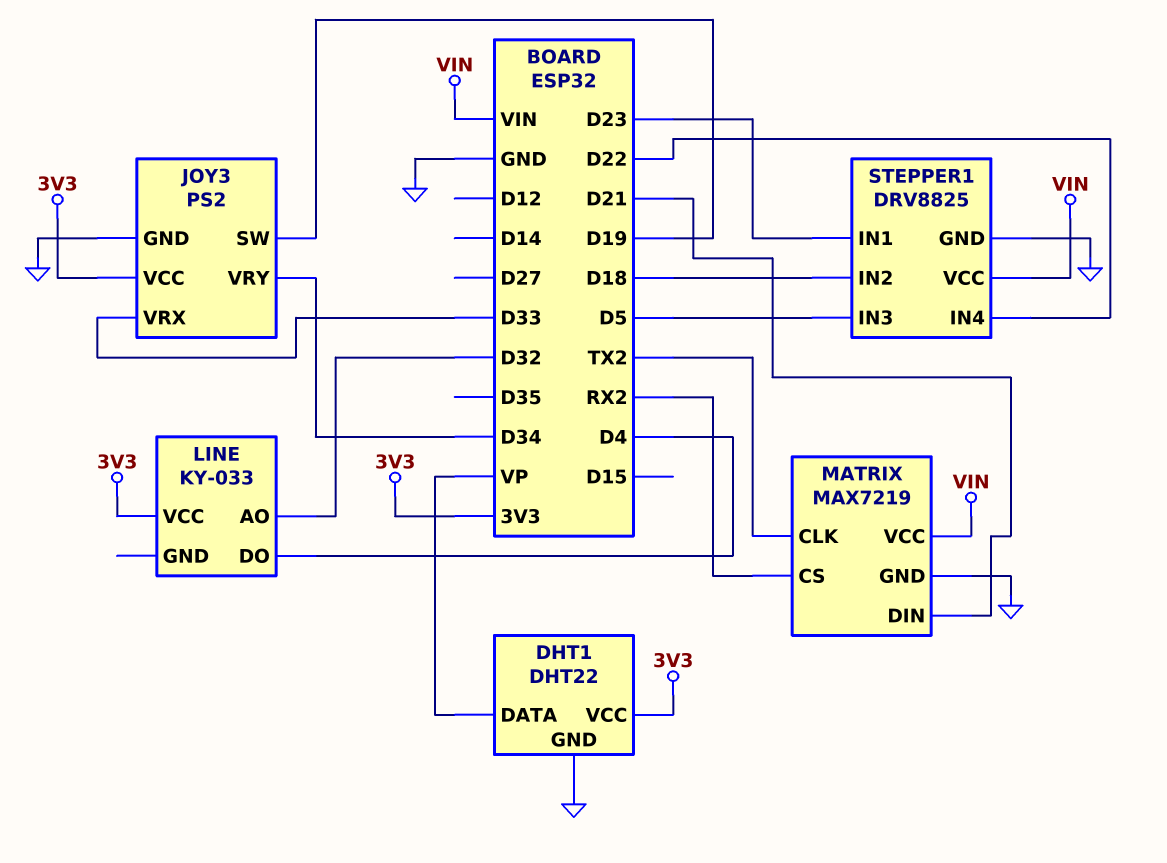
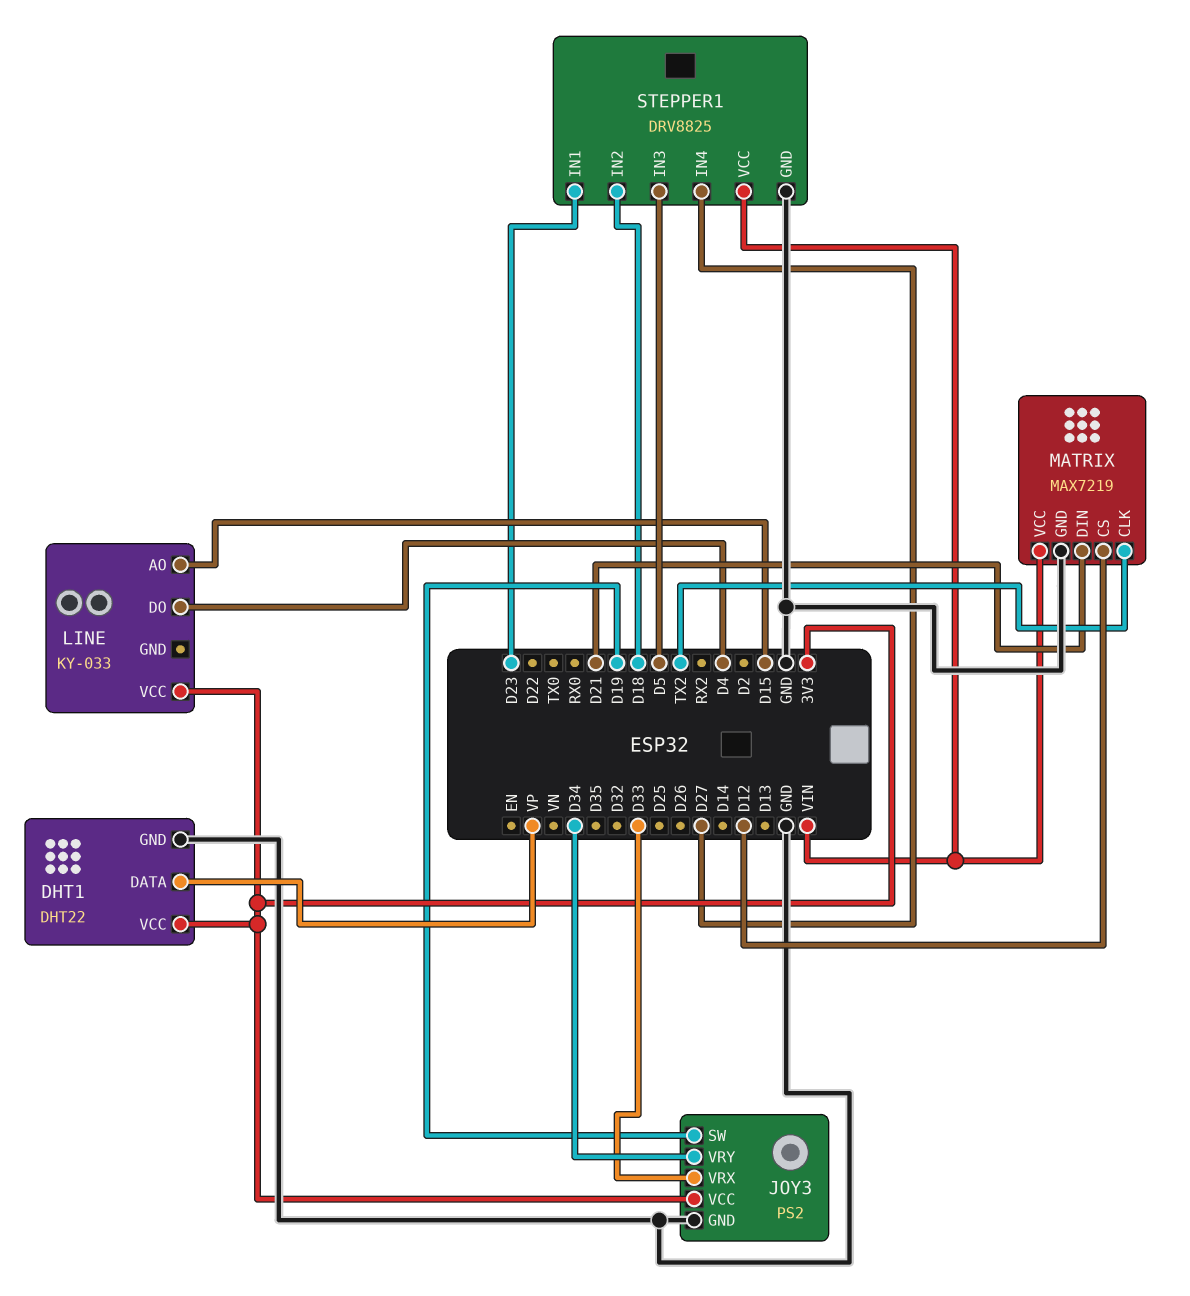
LINE pin AO: D32 -> D15
MATRIX pin CS: RX2 -> D12
STEPPER1 pin IN4: D22 -> D27

